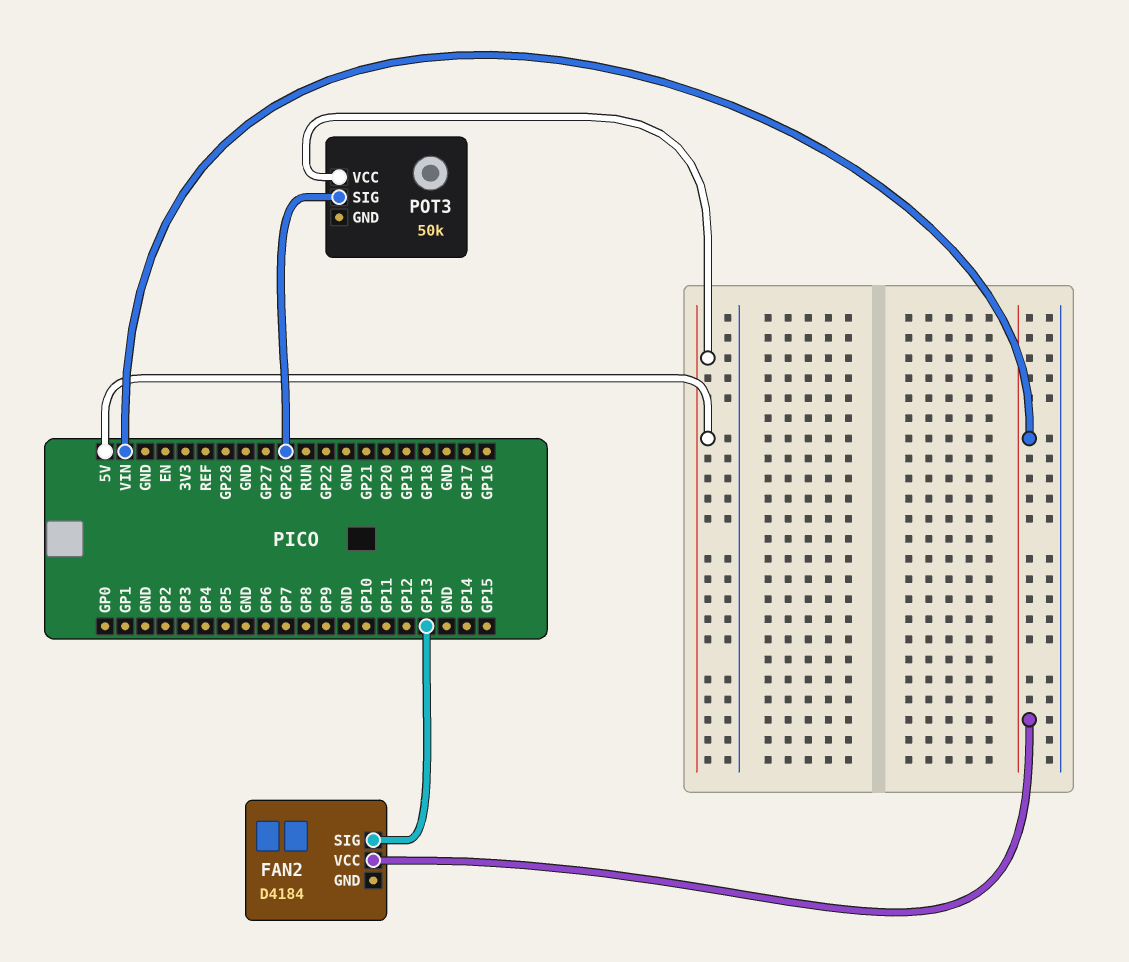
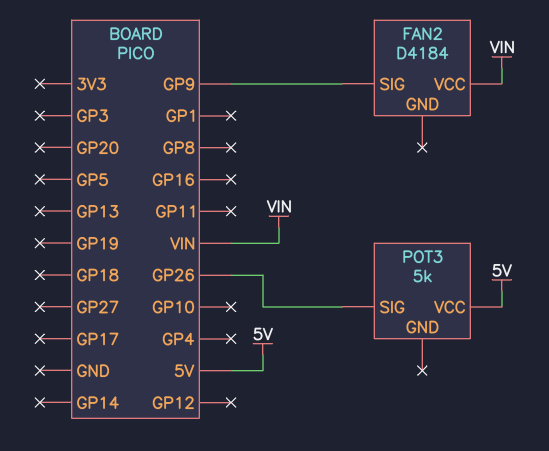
FAN2 pin SIG: GP13 -> GP9
POT3: 50k -> 5k

